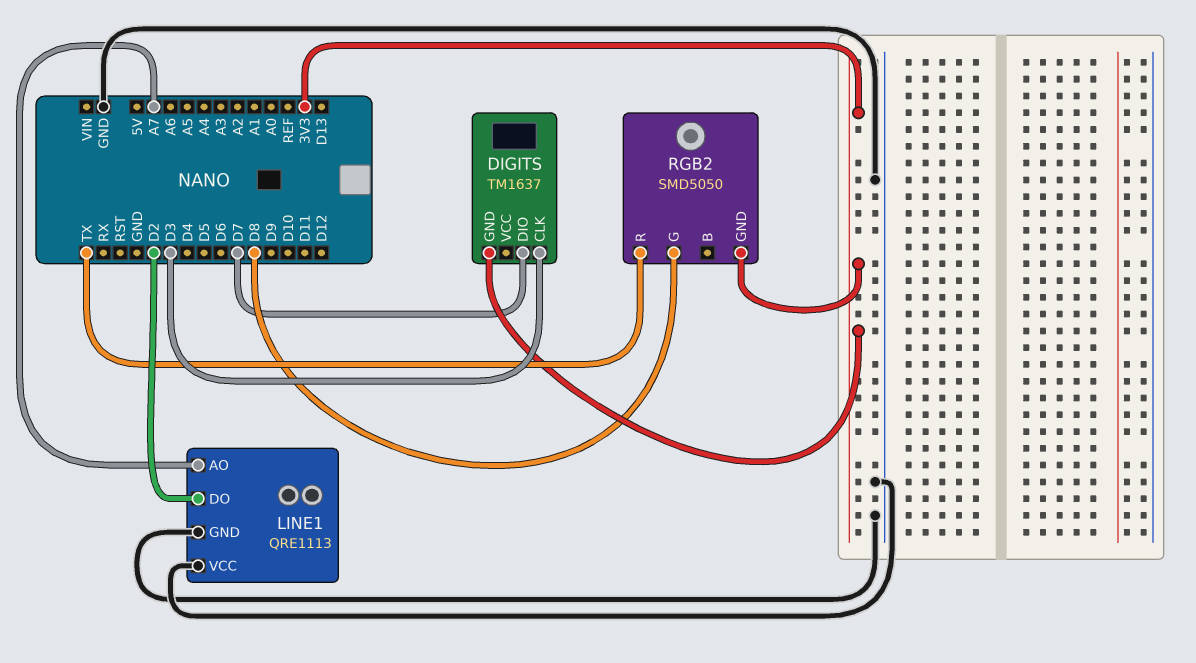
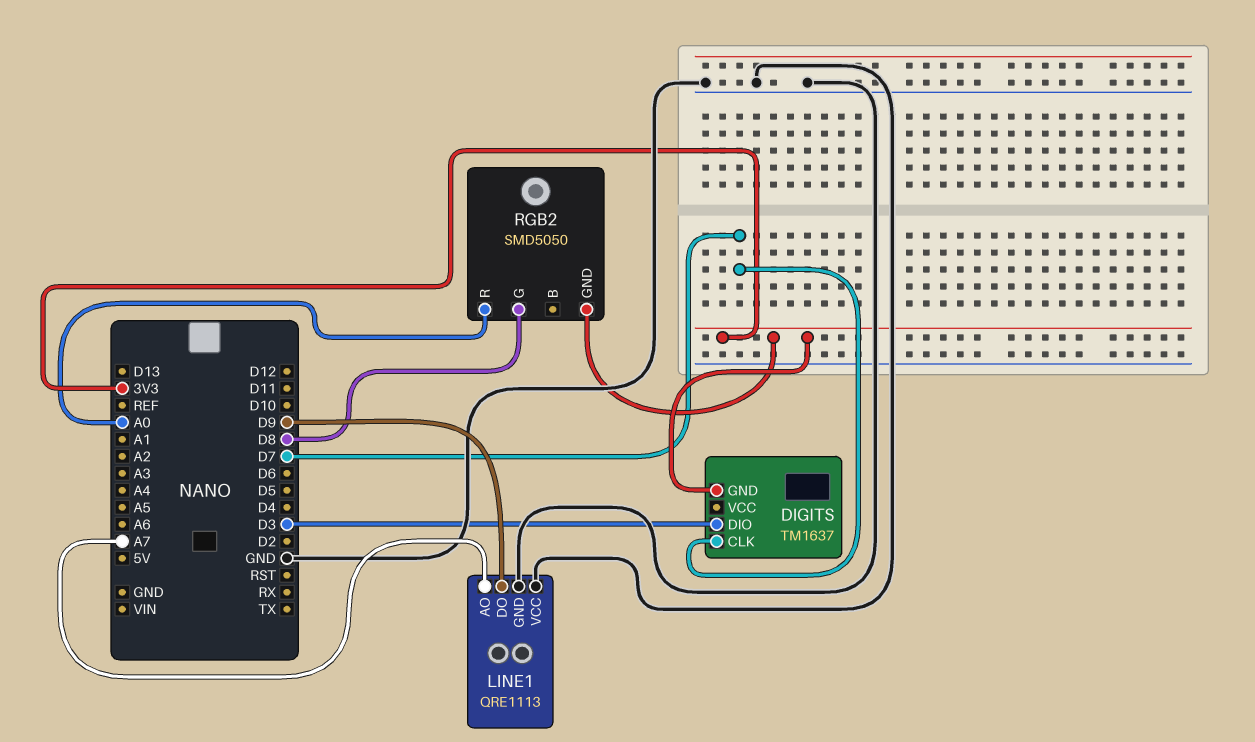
DIGITS pin CLK: D3 -> D7
DIGITS pin DIO: D7 -> D3
LINE1 pin DO: D2 -> D9
RGB2 pin R: TX -> A0

